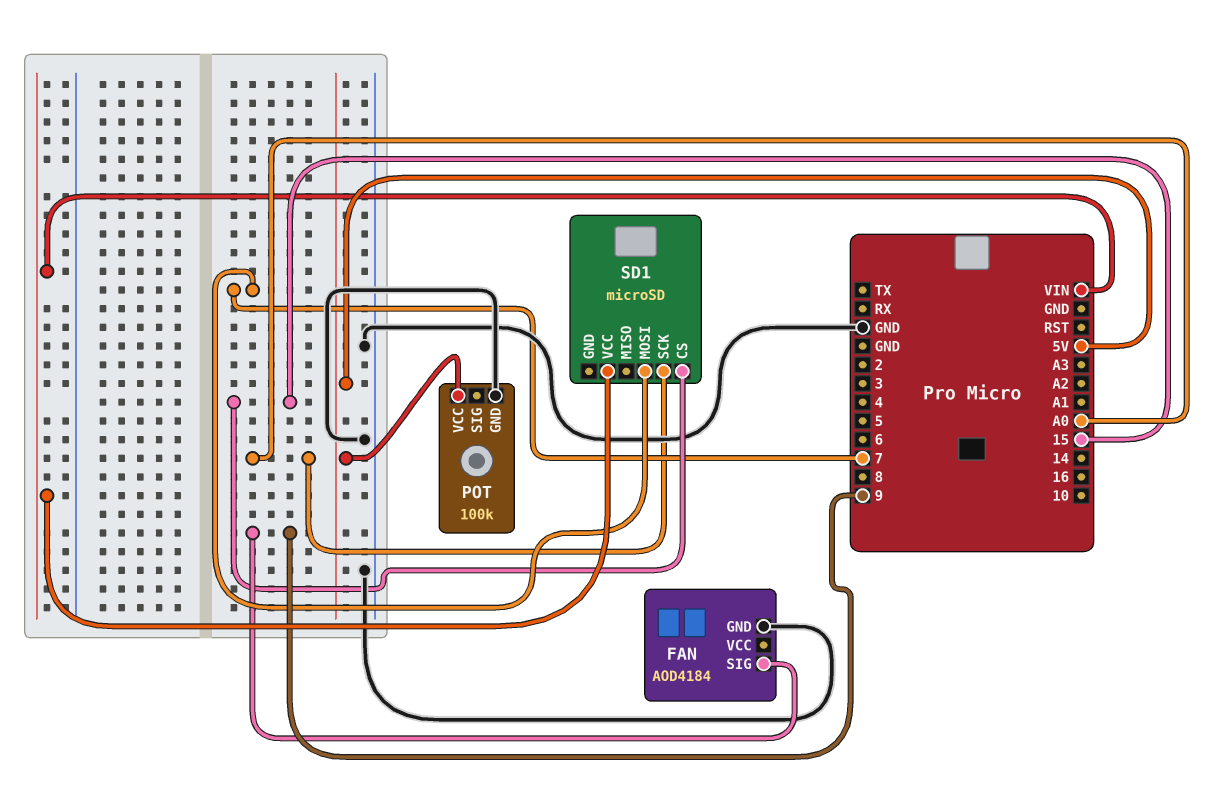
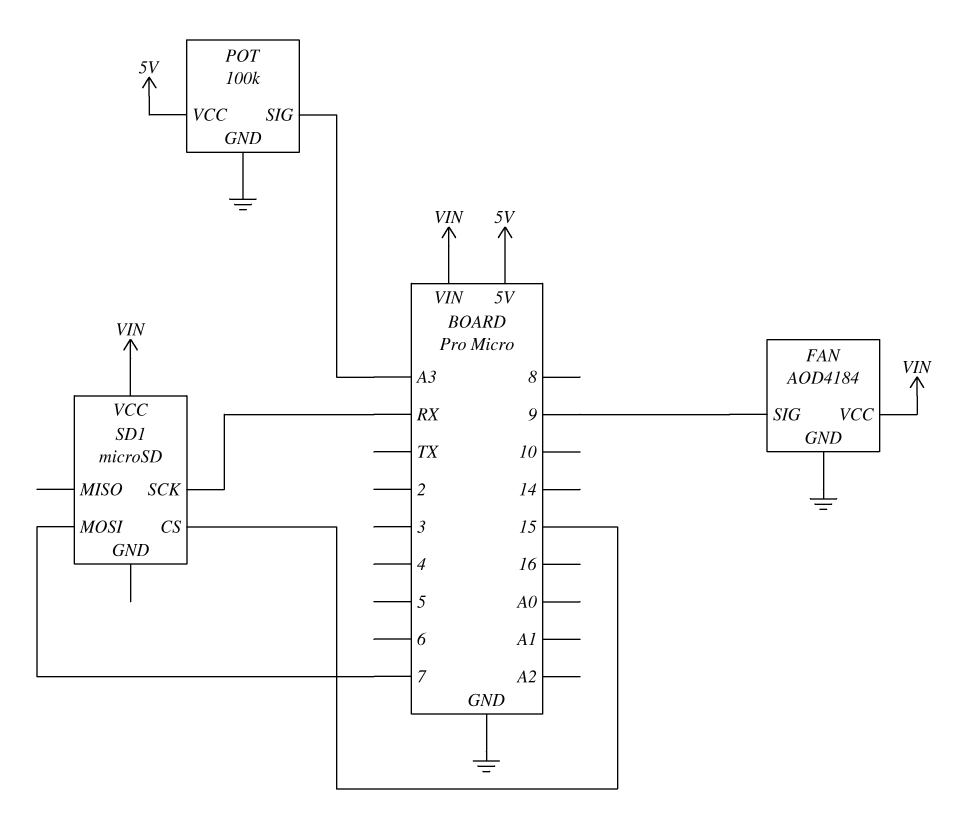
FAN pin VCC: none -> VIN
POT pin SIG: none -> A3
SD1 pin SCK: A0 -> RX

